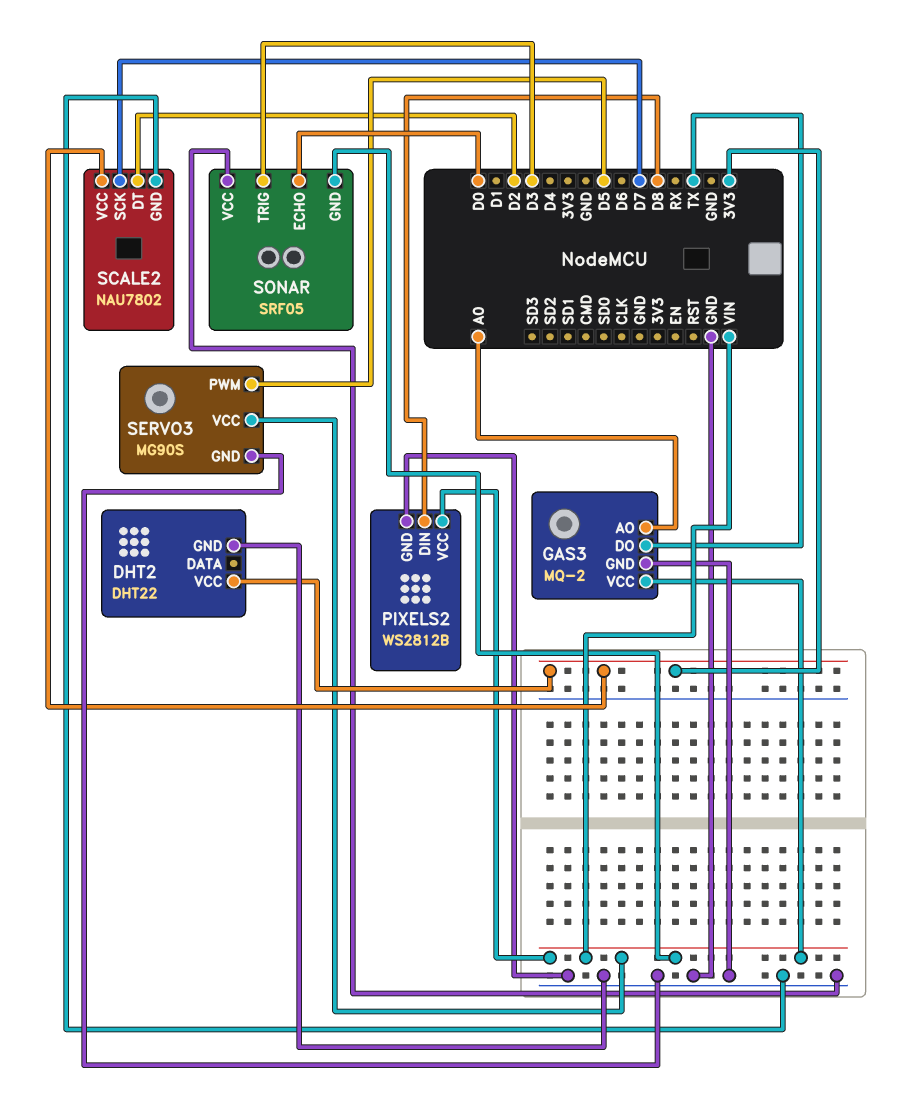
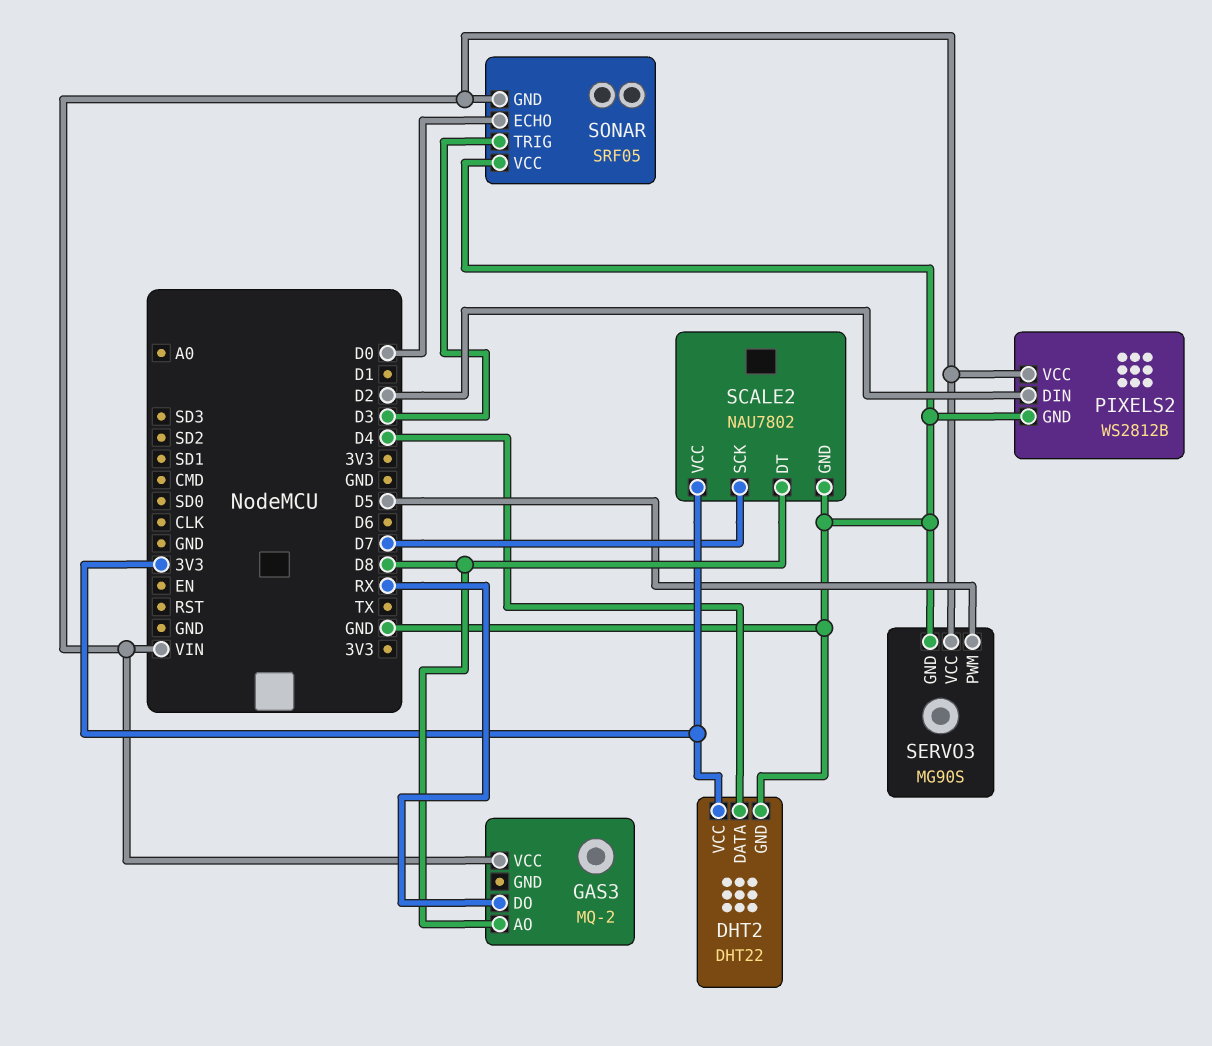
DHT2 pin DATA: none -> D4
GAS3 pin AO: A0 -> D8
GAS3 pin DO: TX -> RX
GAS3 pin GND: GND -> none
PIXELS2 pin DIN: D8 -> D2
SCALE2 pin DT: D2 -> D8

